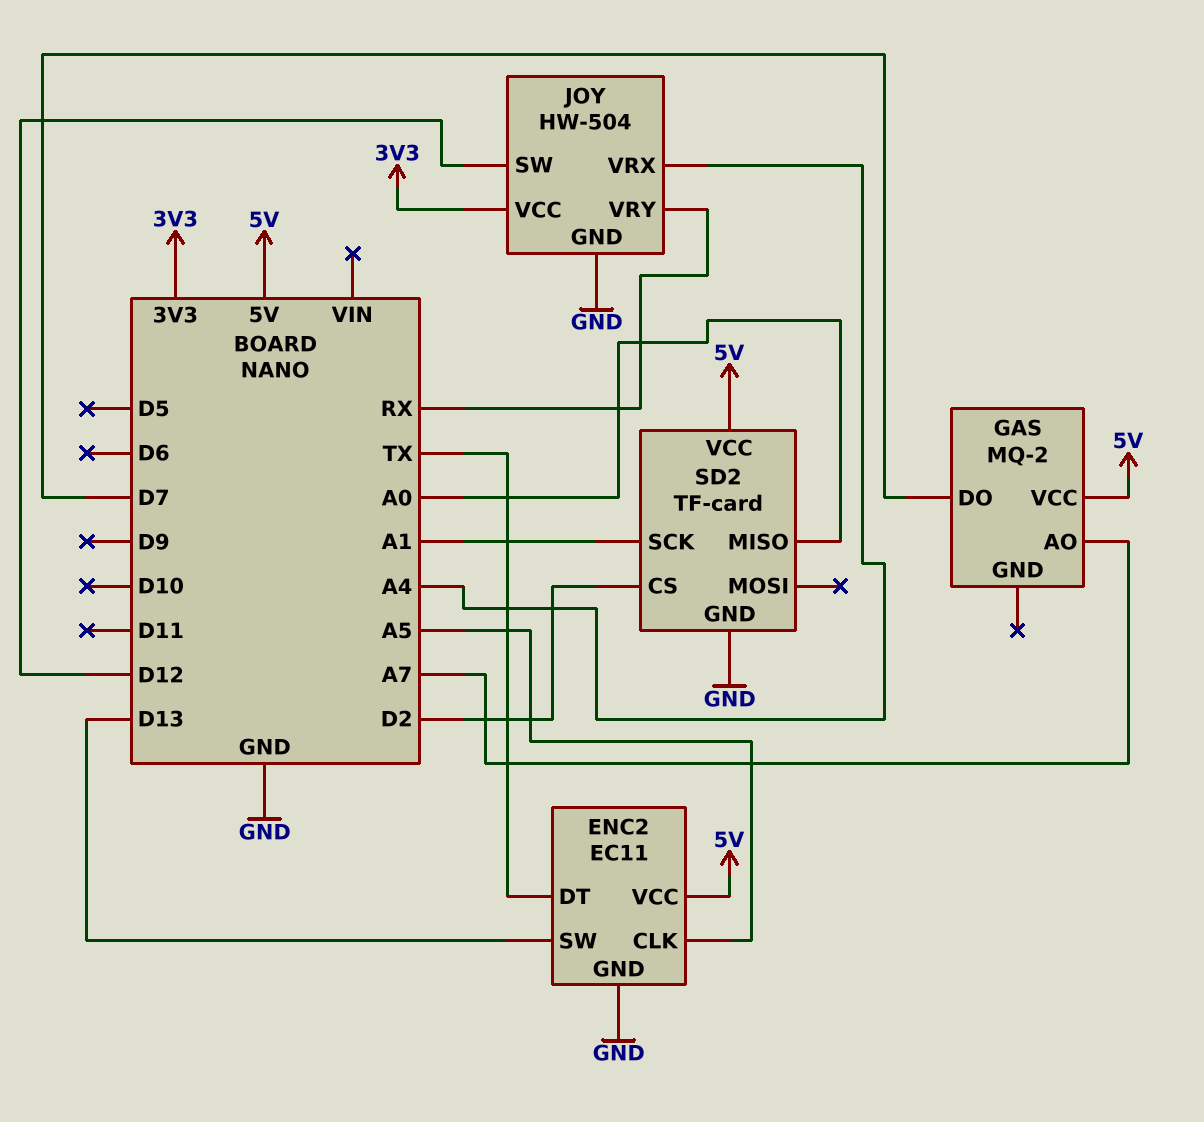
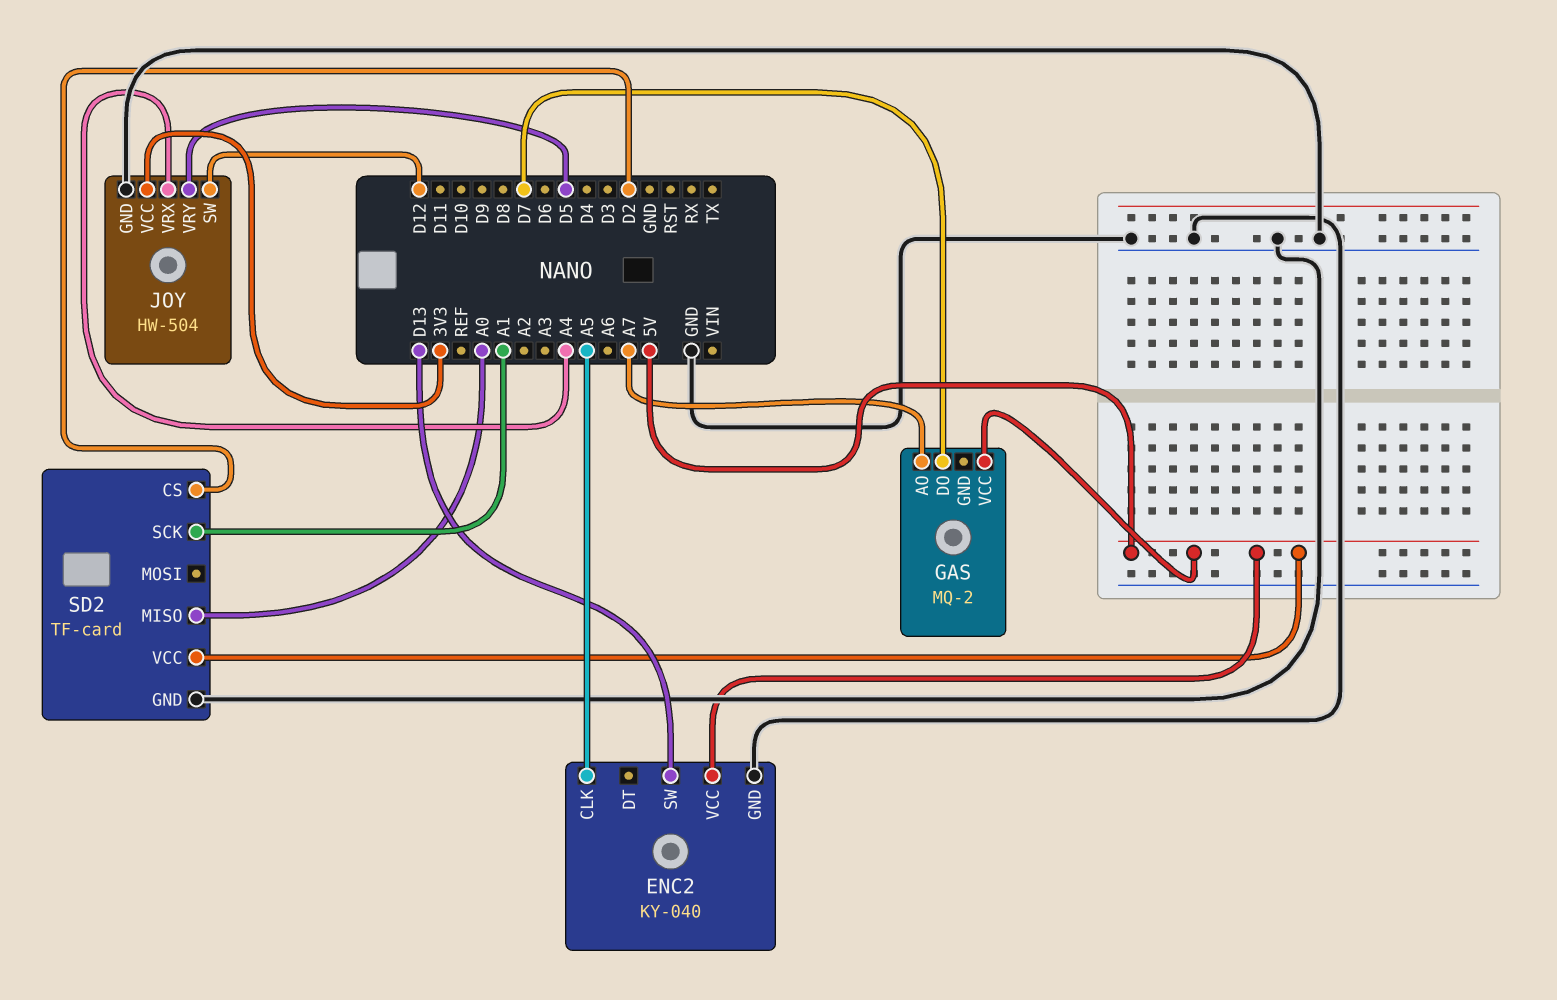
ENC2: EC11 -> KY-040
ENC2 pin DT: TX -> none
JOY pin VRY: RX -> D5

